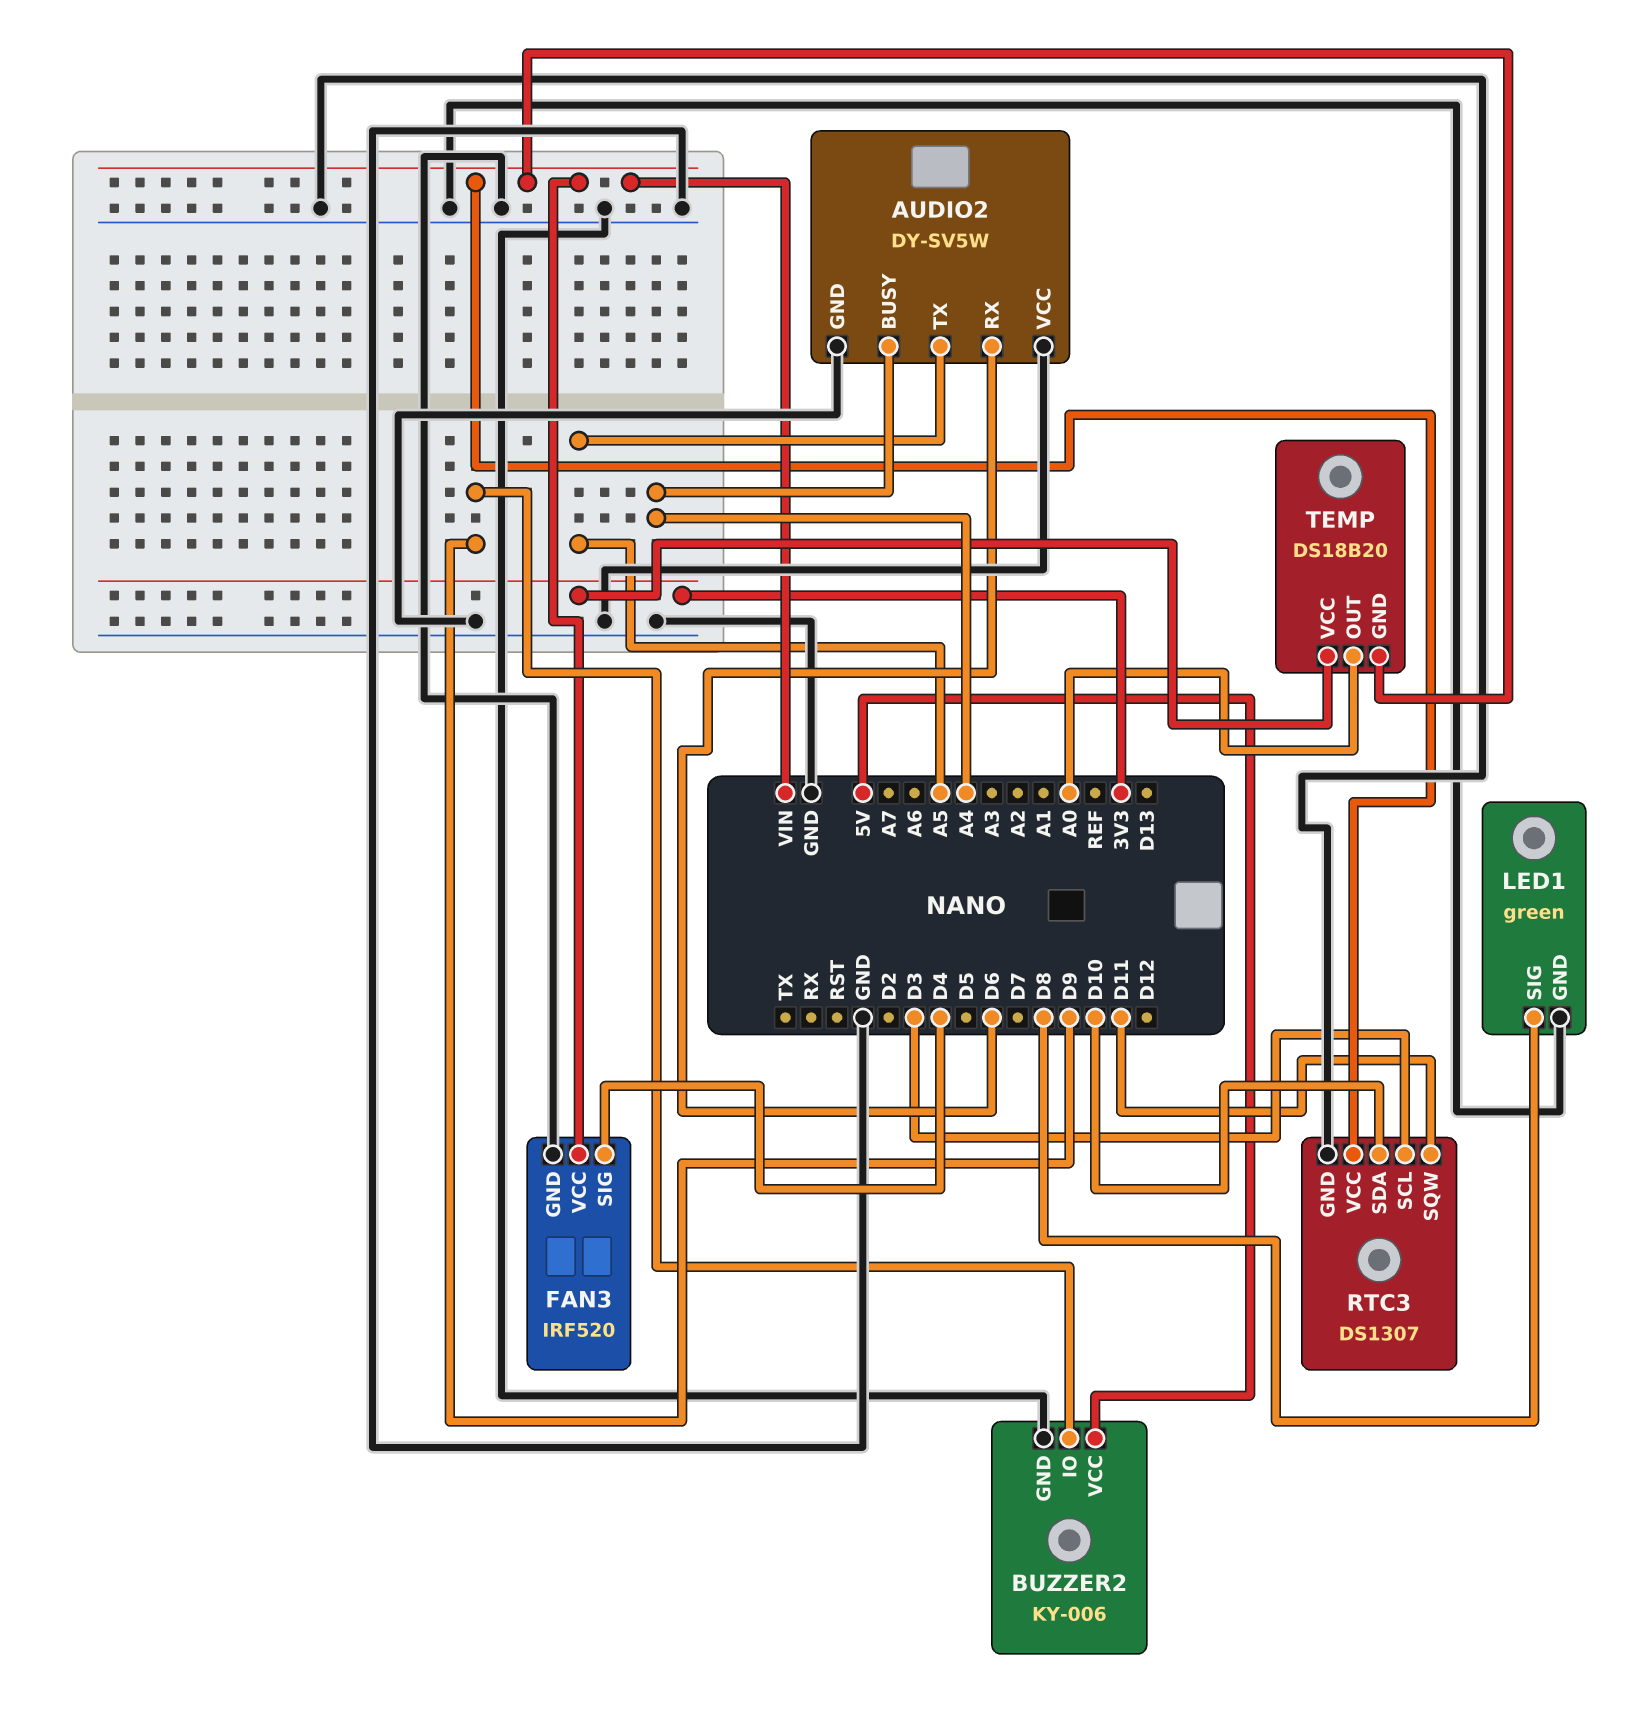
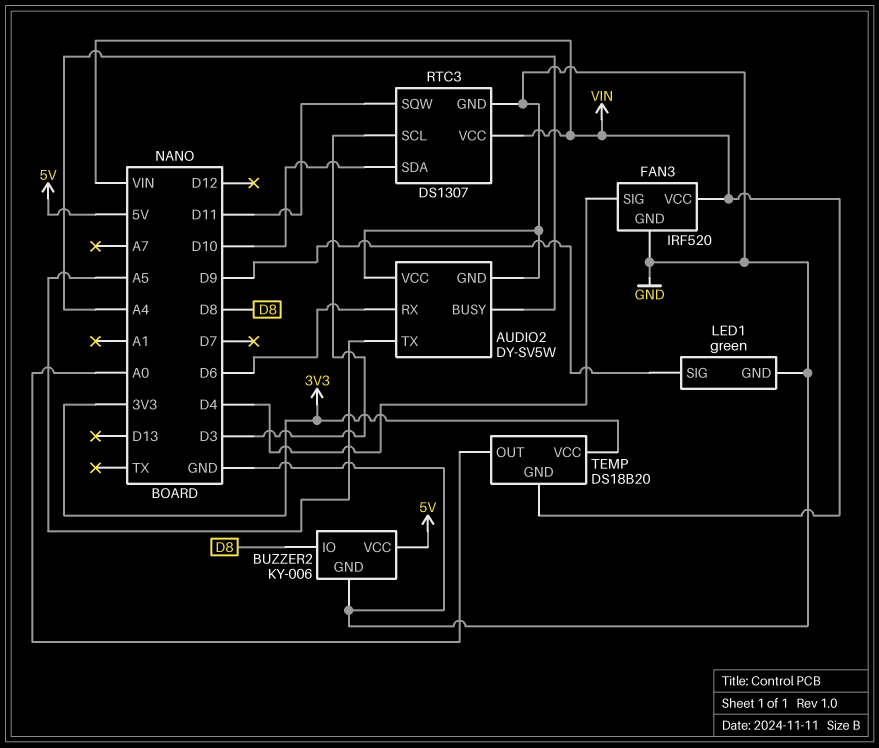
BUZZER2 pin IO: D9 -> D8
LED1 pin SIG: D8 -> D9

